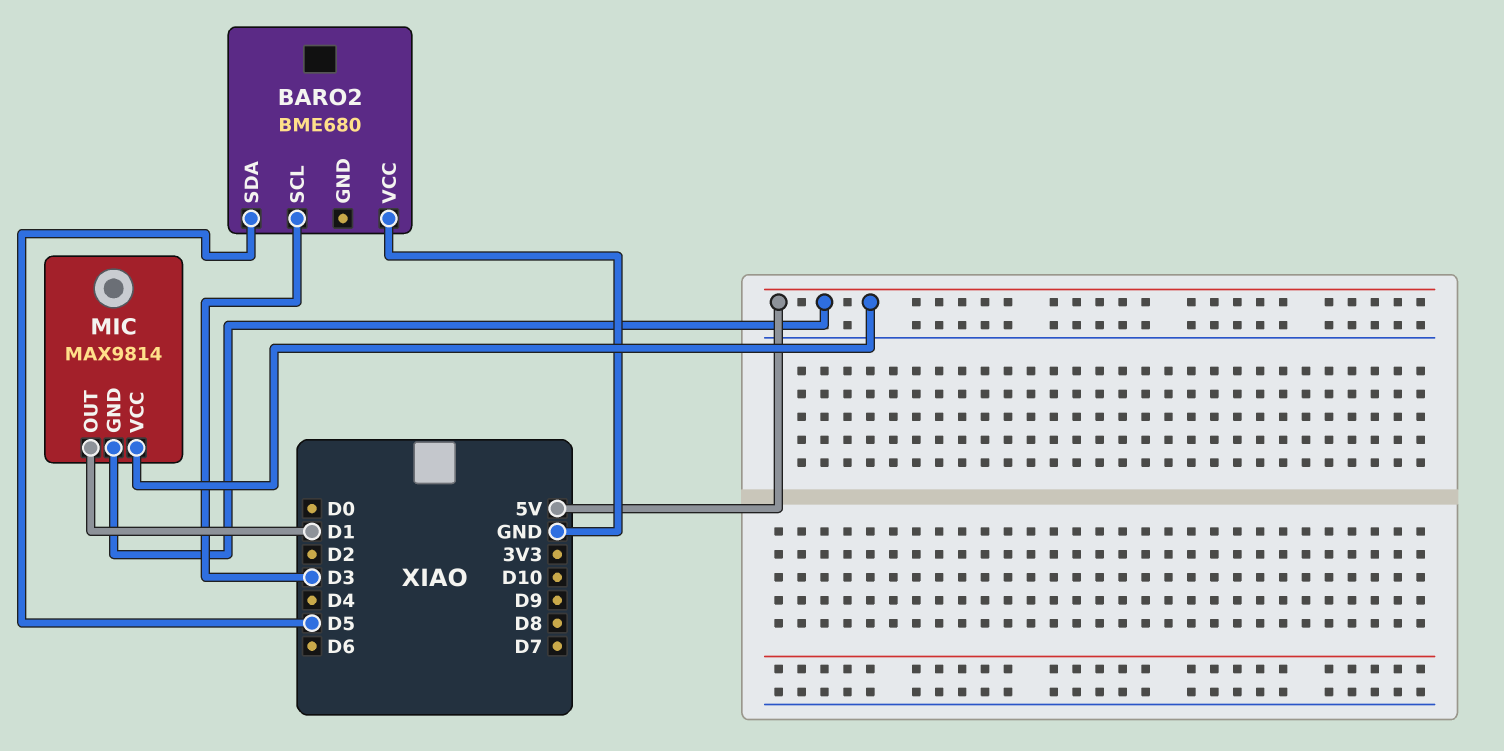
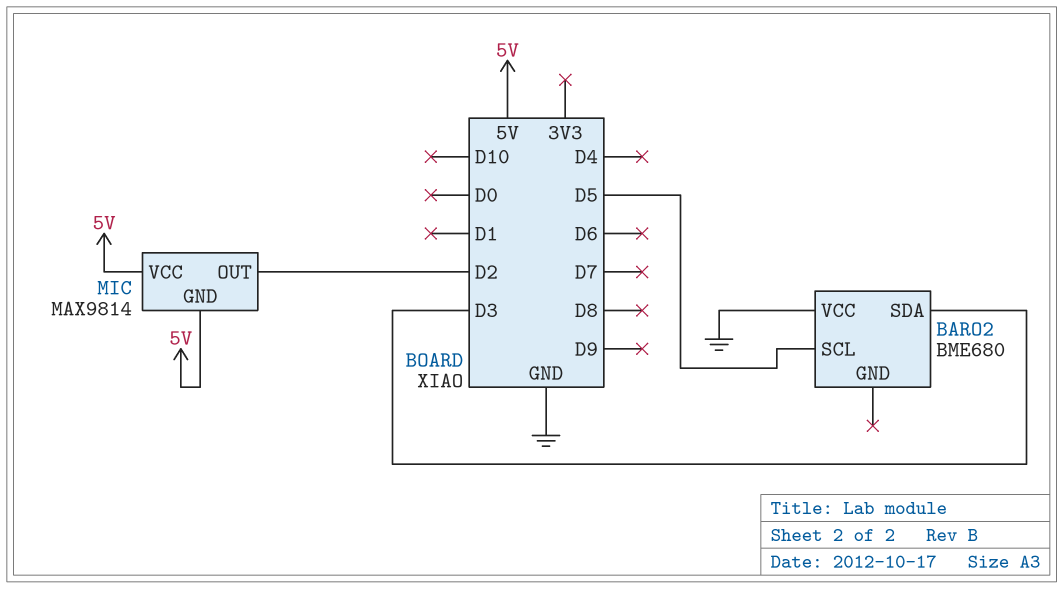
BARO2 pin SCL: D3 -> D5
BARO2 pin SDA: D5 -> D3
MIC pin OUT: D1 -> D2

